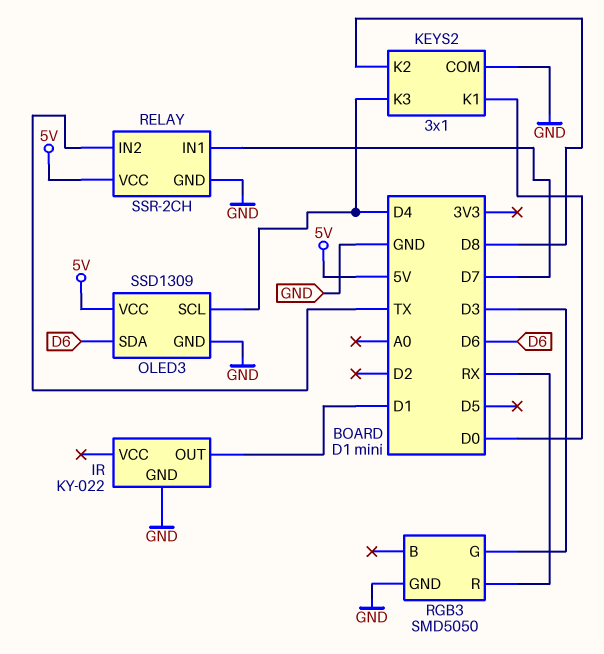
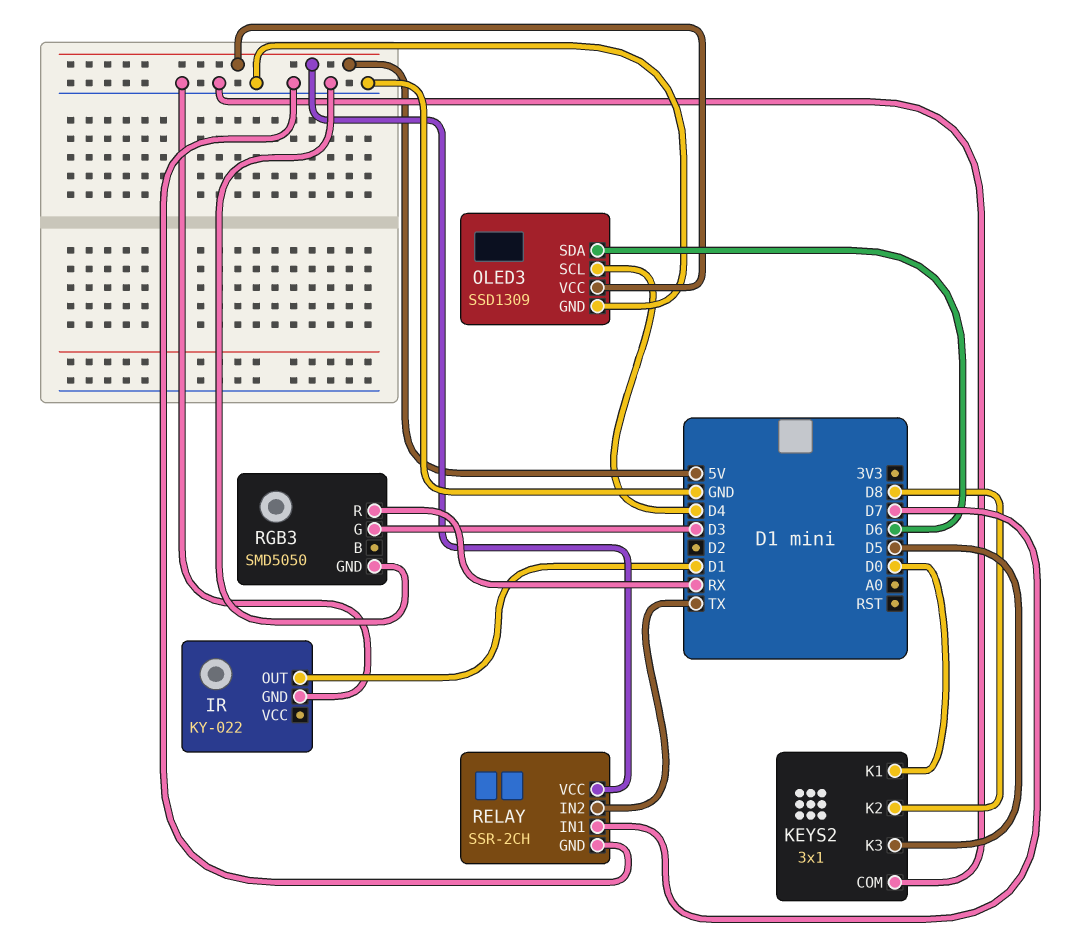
KEYS2 pin K3: D4 -> D5

